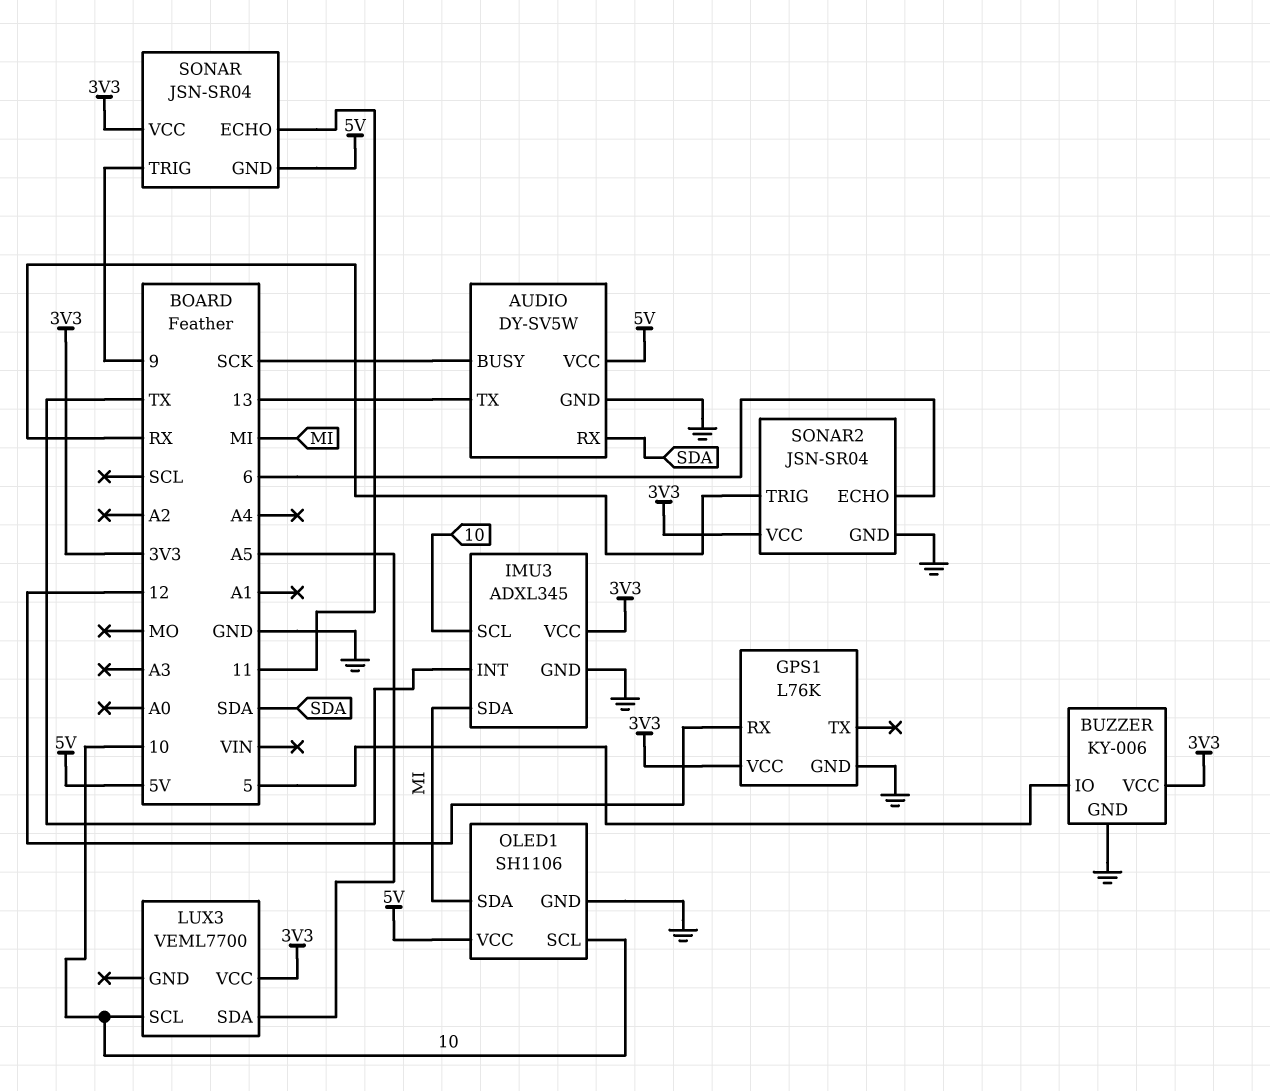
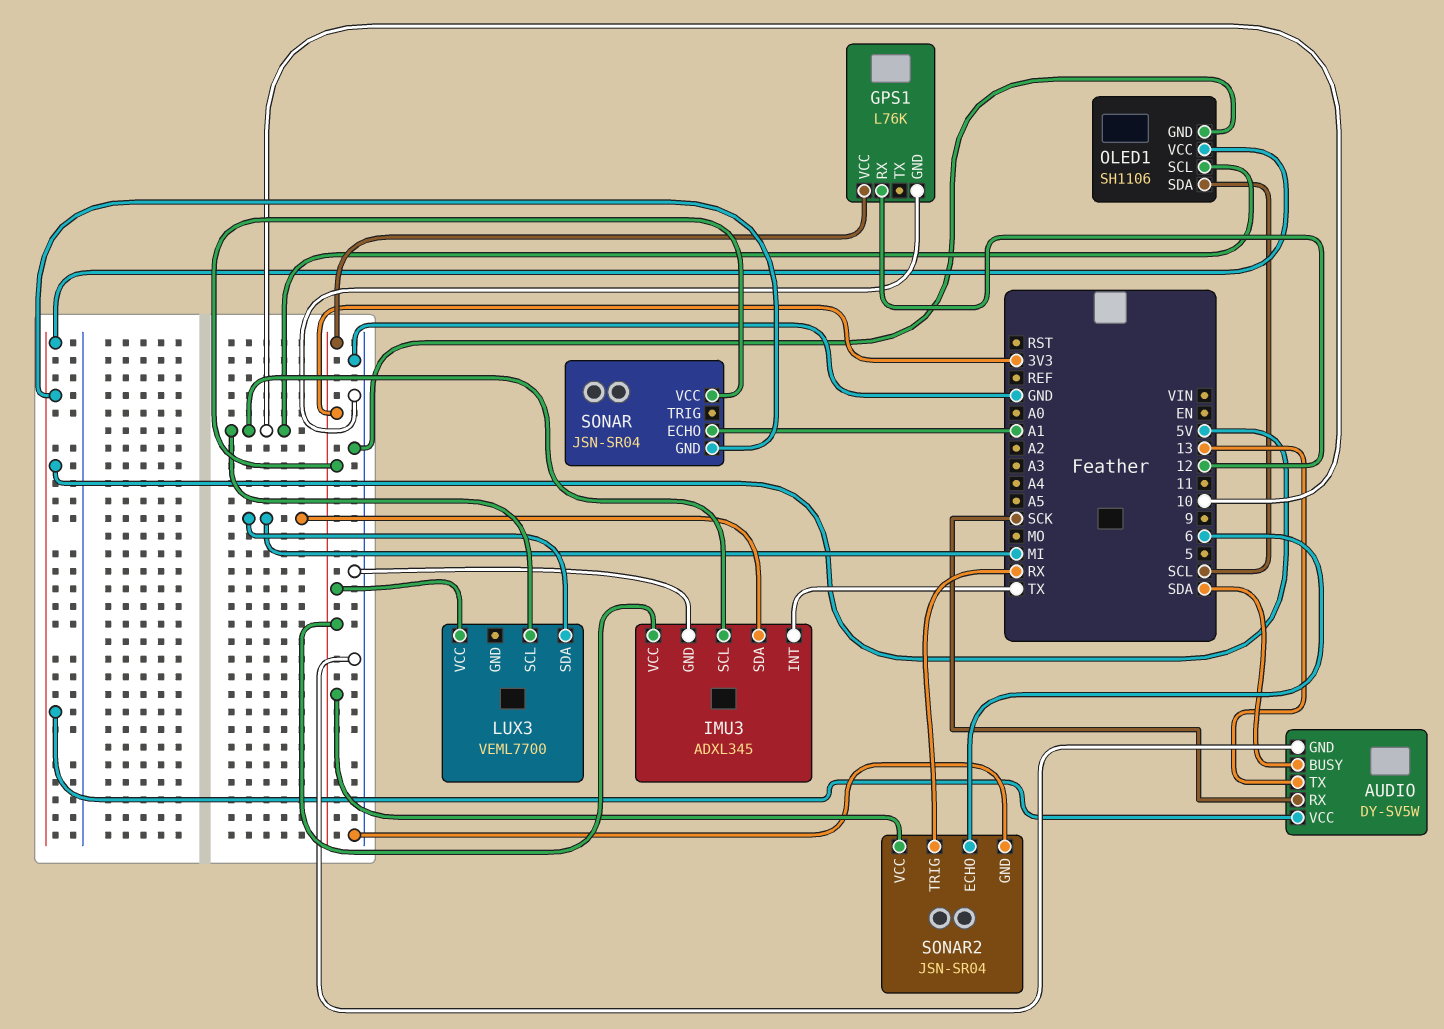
AUDIO pin BUSY: SCK -> SDA
AUDIO pin RX: SDA -> SCK
BUZZER: KY-006 -> none
BUZZER pin GND: GND -> none
BUZZER pin IO: 5 -> none
BUZZER pin VCC: 3V3 -> none
LUX3 pin SDA: A5 -> MI
OLED1 pin SDA: MI -> SCL
SONAR pin ECHO: 11 -> A1
SONAR pin TRIG: 9 -> none

